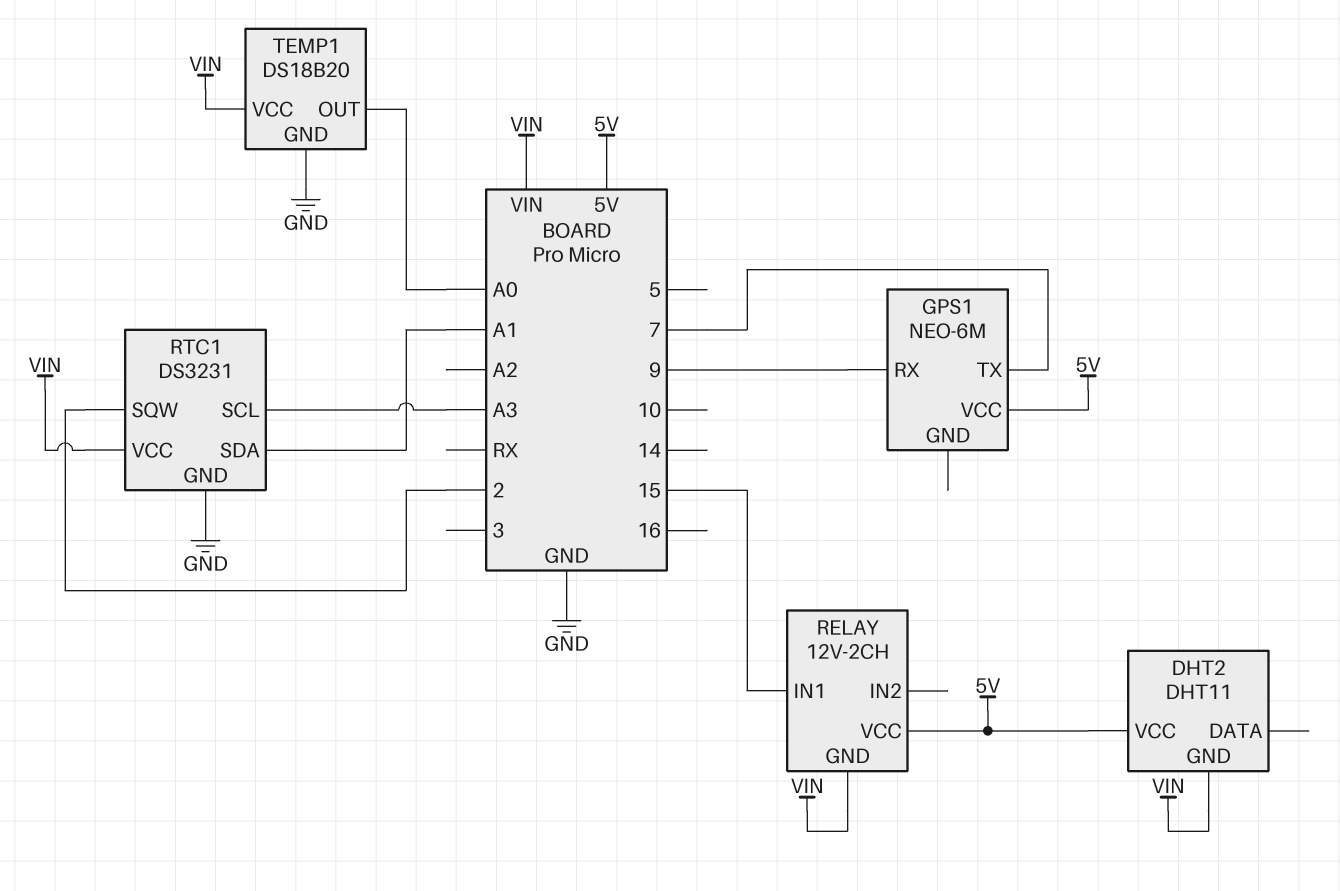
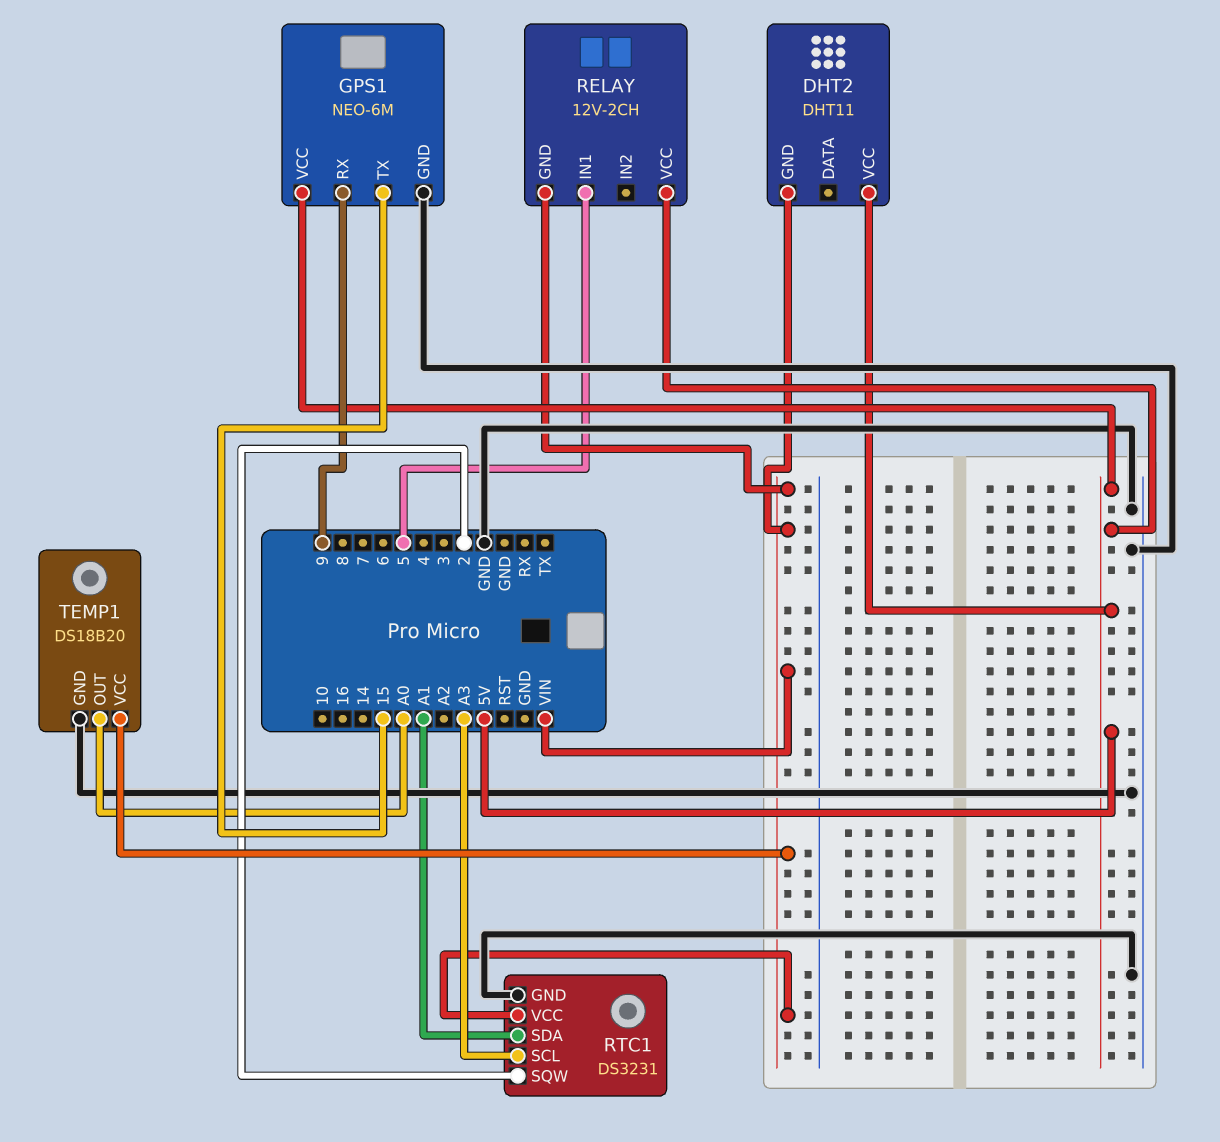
GPS1 pin GND: none -> GND
GPS1 pin TX: 7 -> 15
RELAY pin IN1: 15 -> 5

